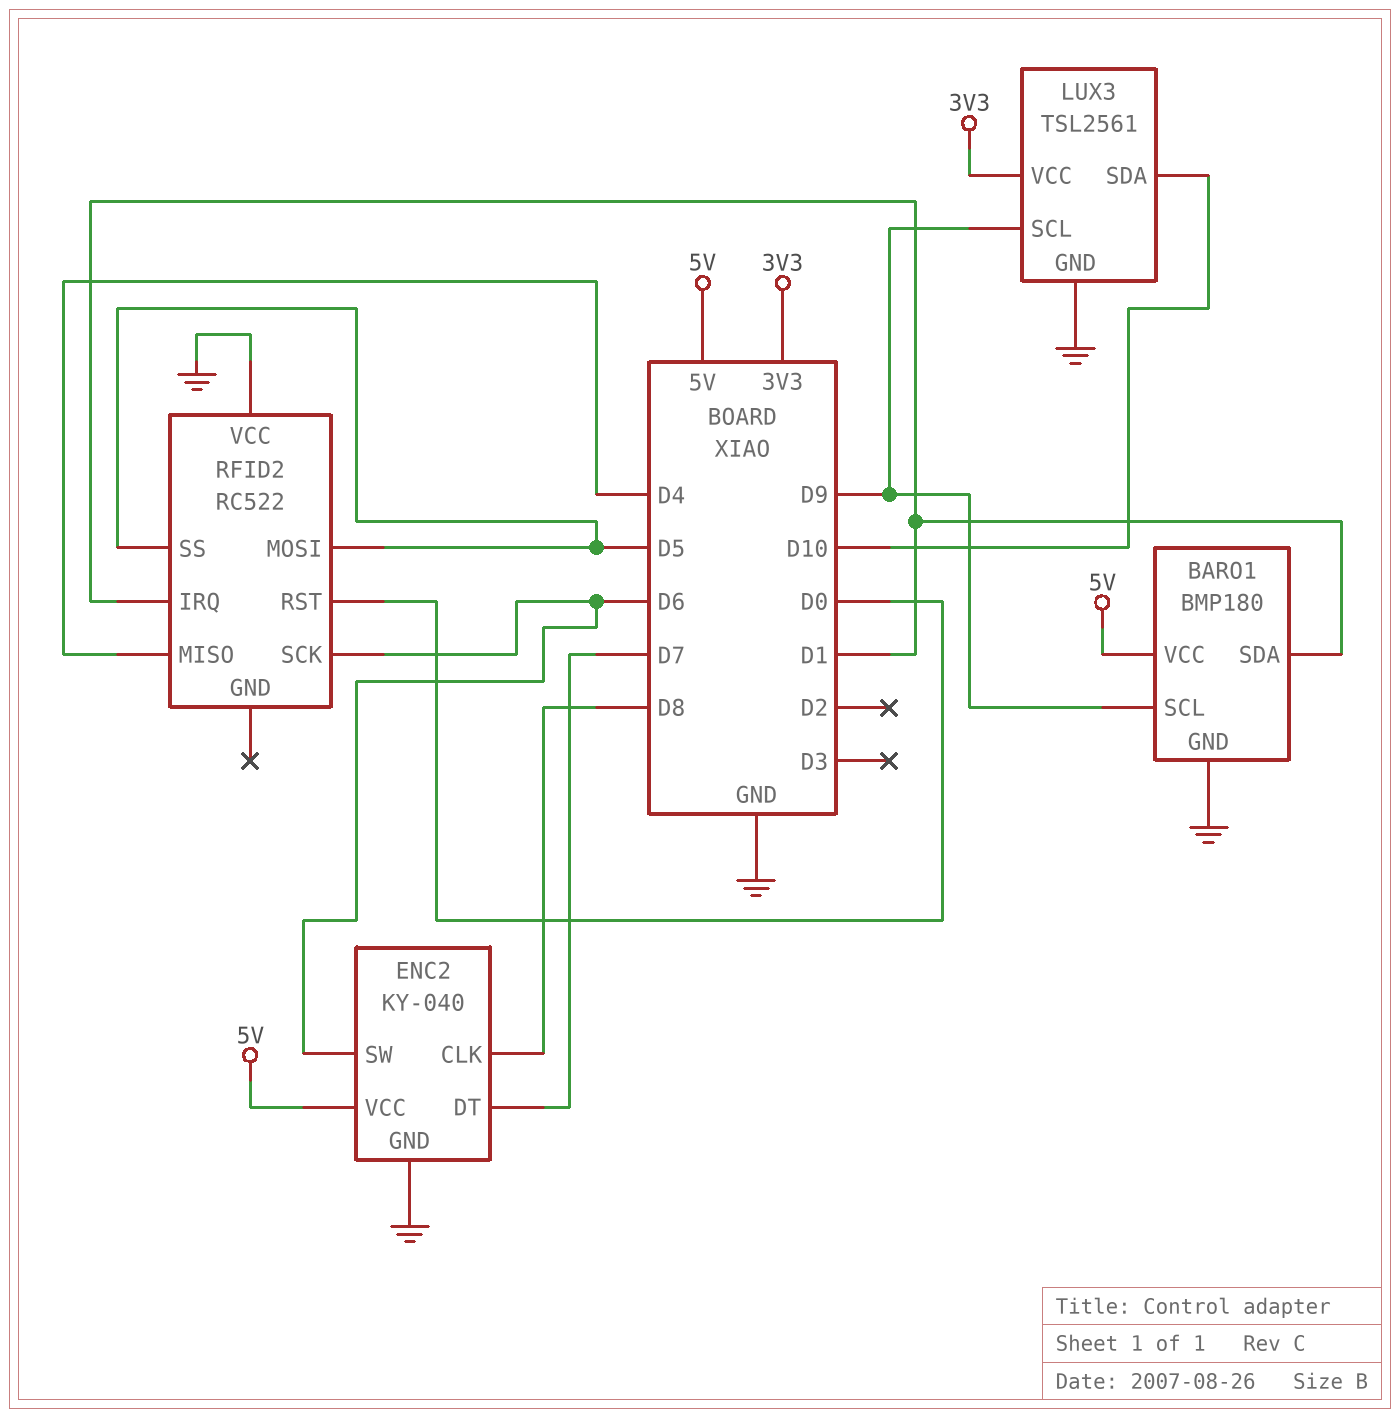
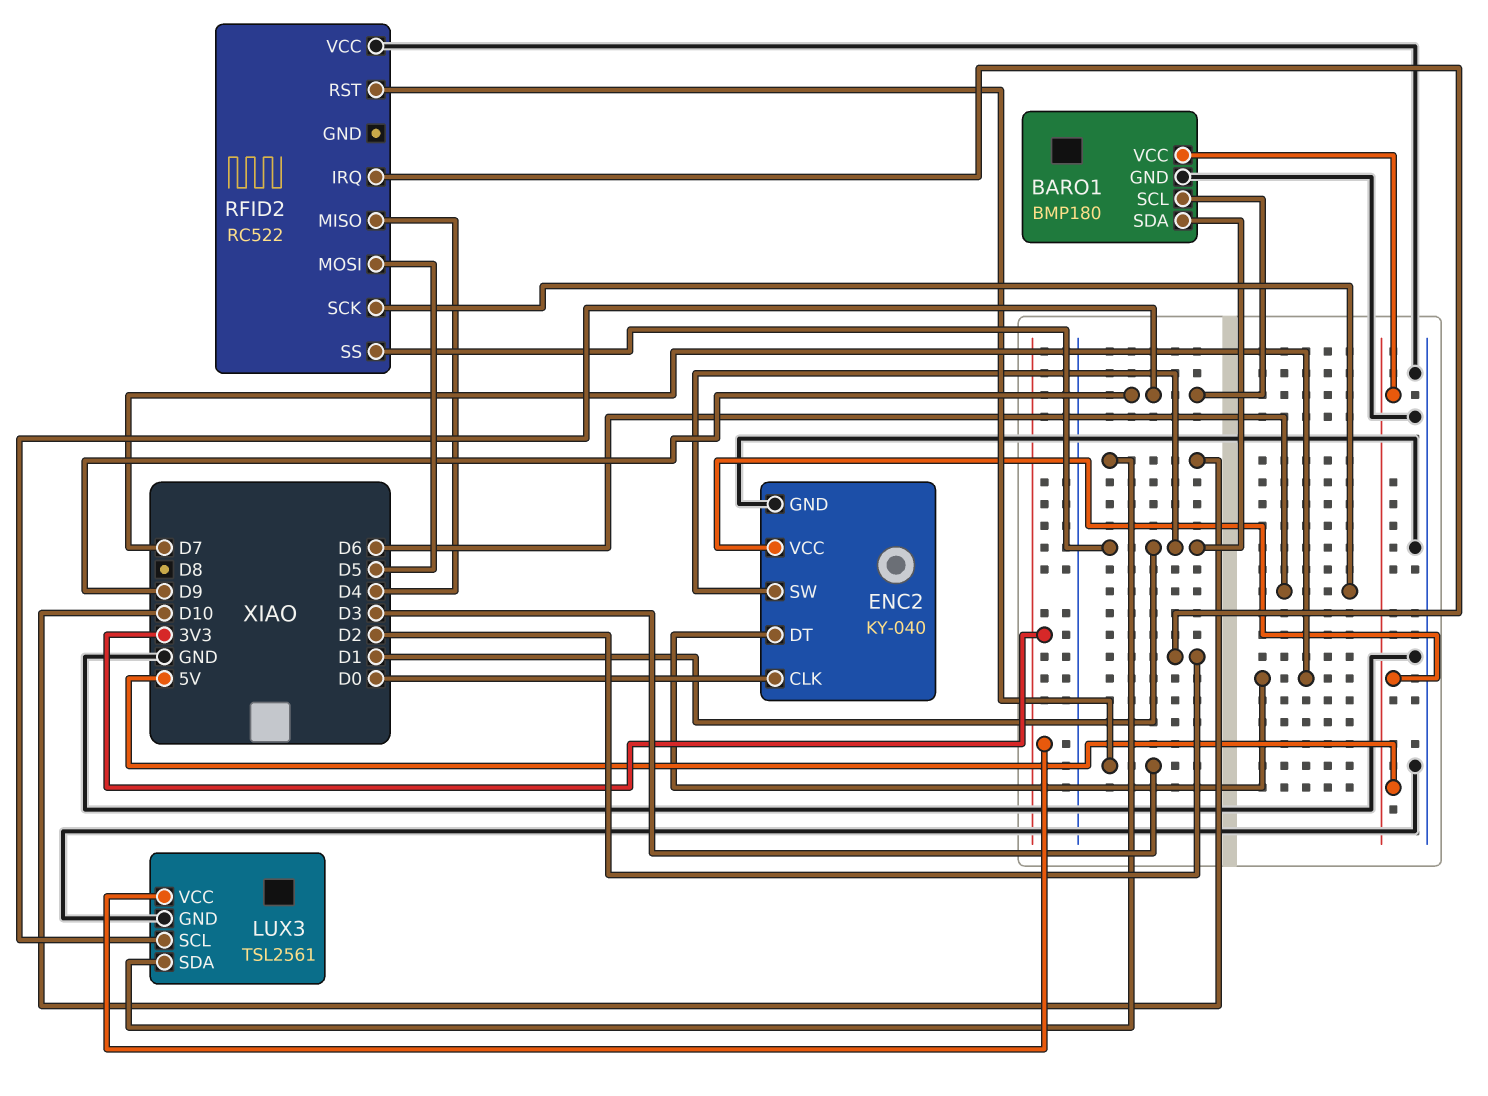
ENC2 pin CLK: D8 -> D0
ENC2 pin SW: D6 -> D1
RFID2 pin IRQ: D1 -> D2
RFID2 pin RST: D0 -> D3
RFID2 pin SS: D5 -> D1

